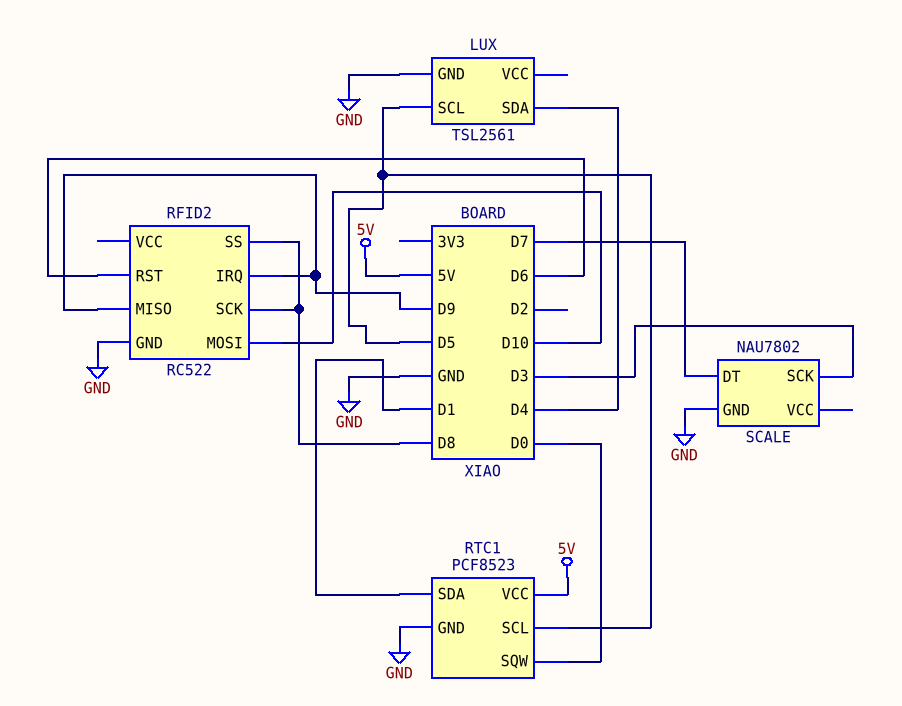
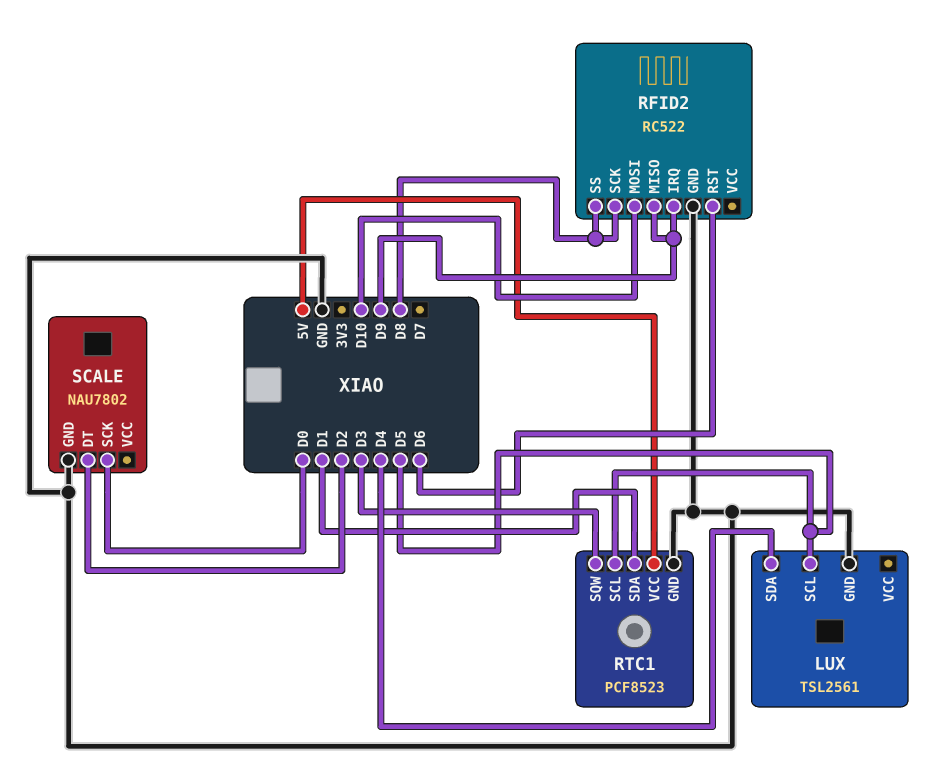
RTC1 pin SQW: D0 -> D3
SCALE pin DT: D7 -> D2
SCALE pin SCK: D3 -> D0

